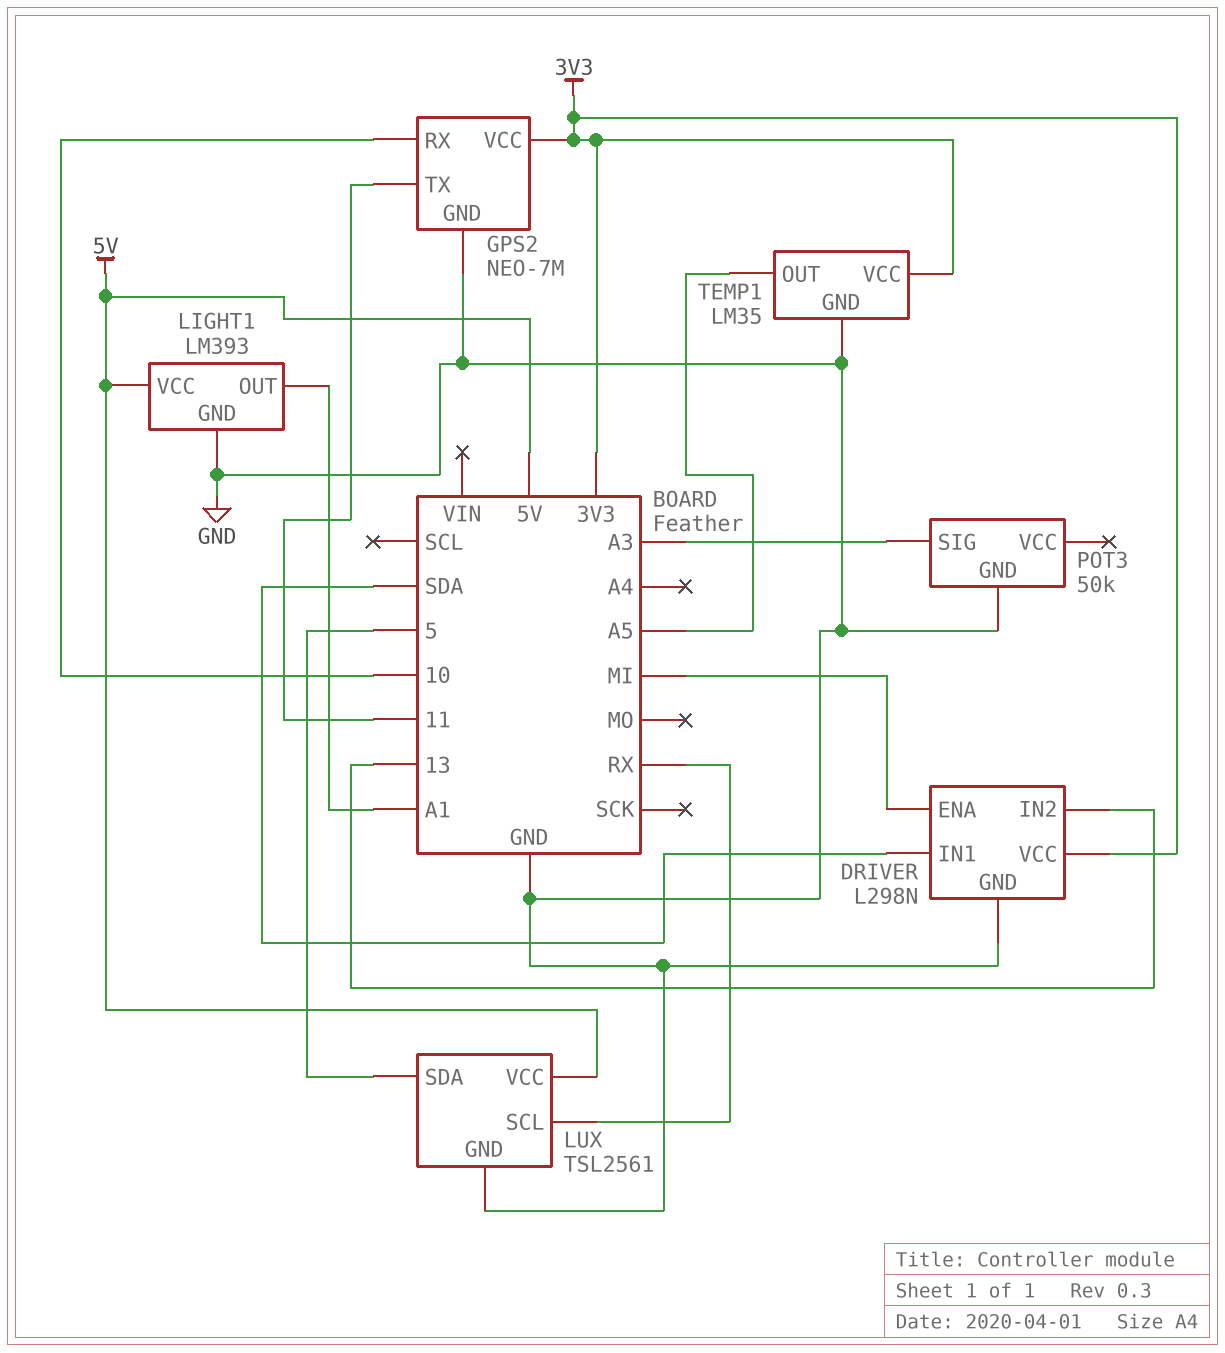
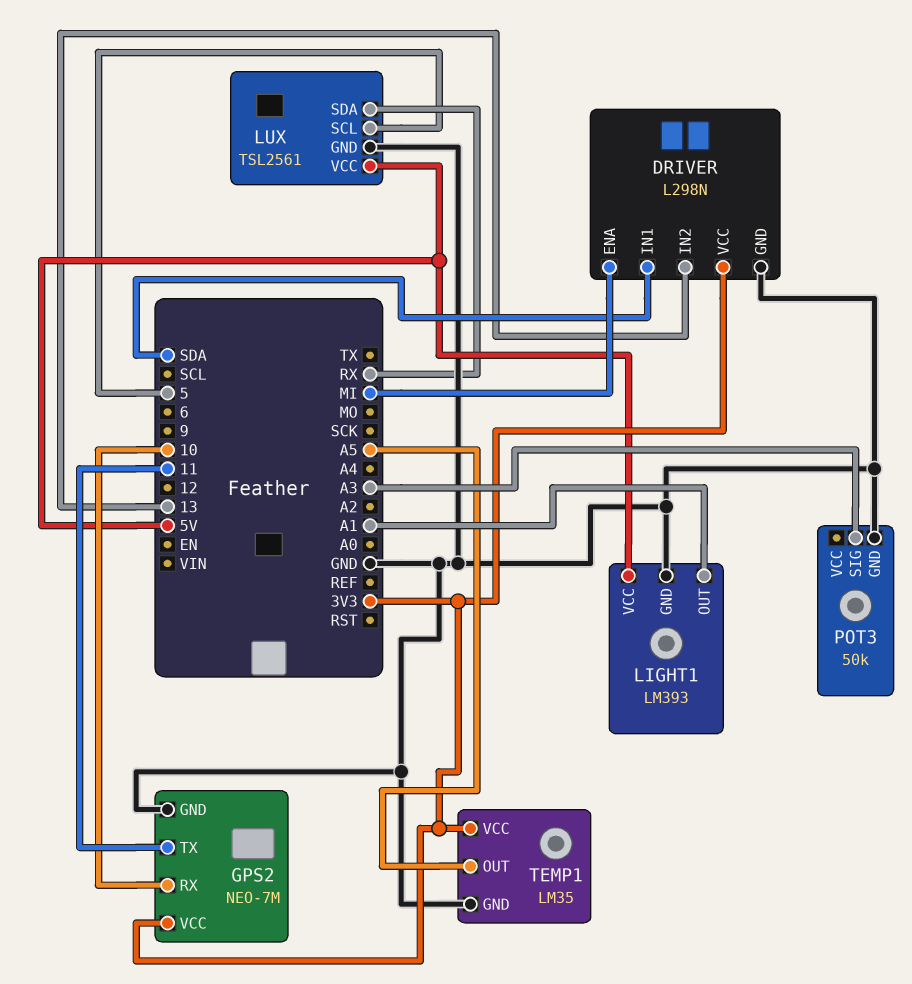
LUX pin SCL: RX -> 5
LUX pin SDA: 5 -> RX

